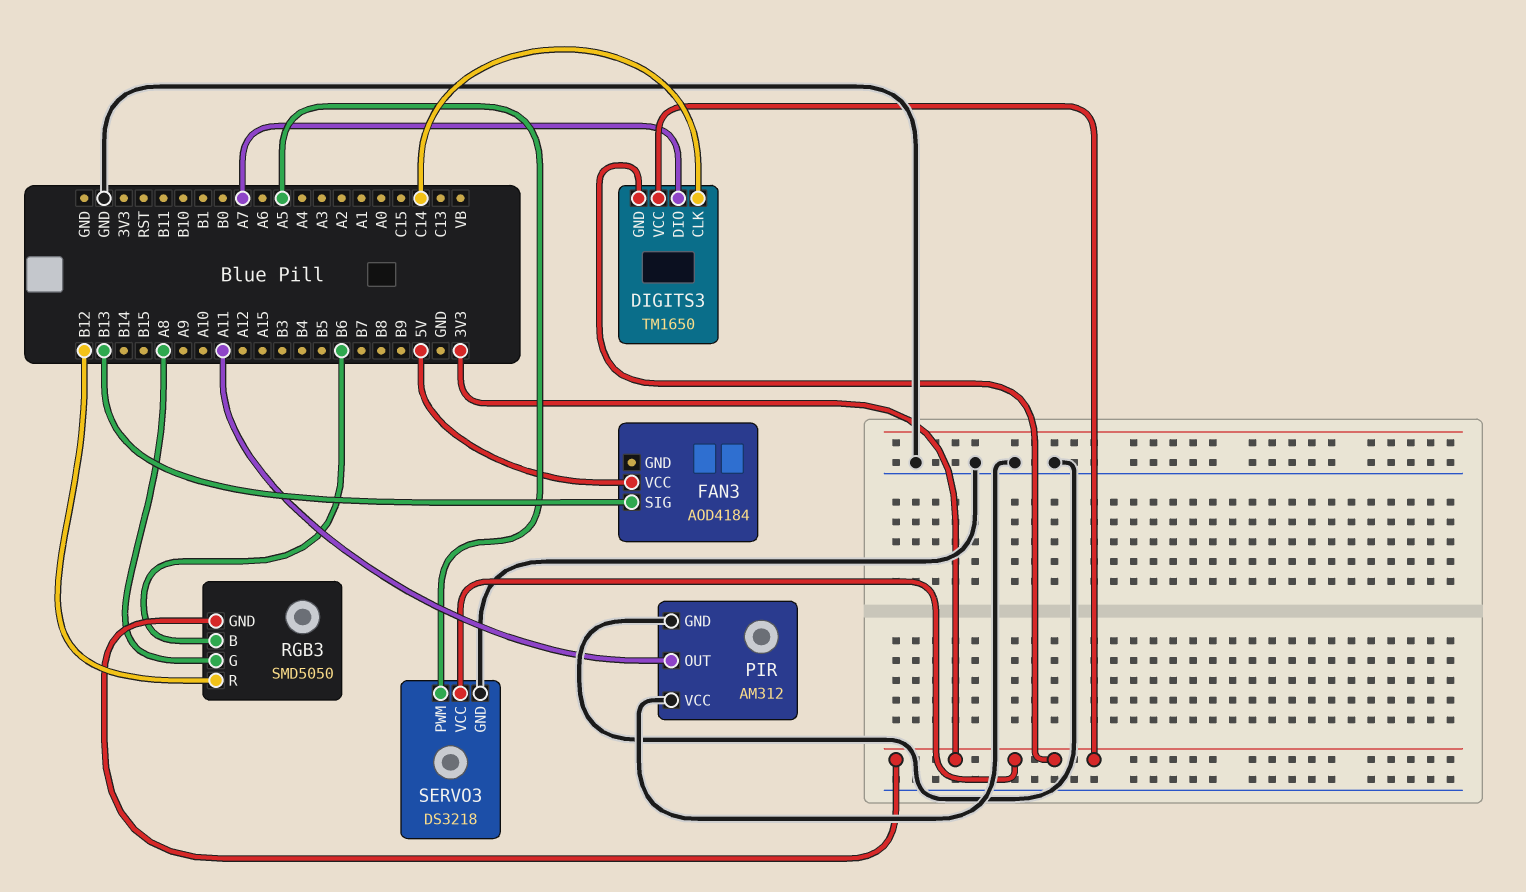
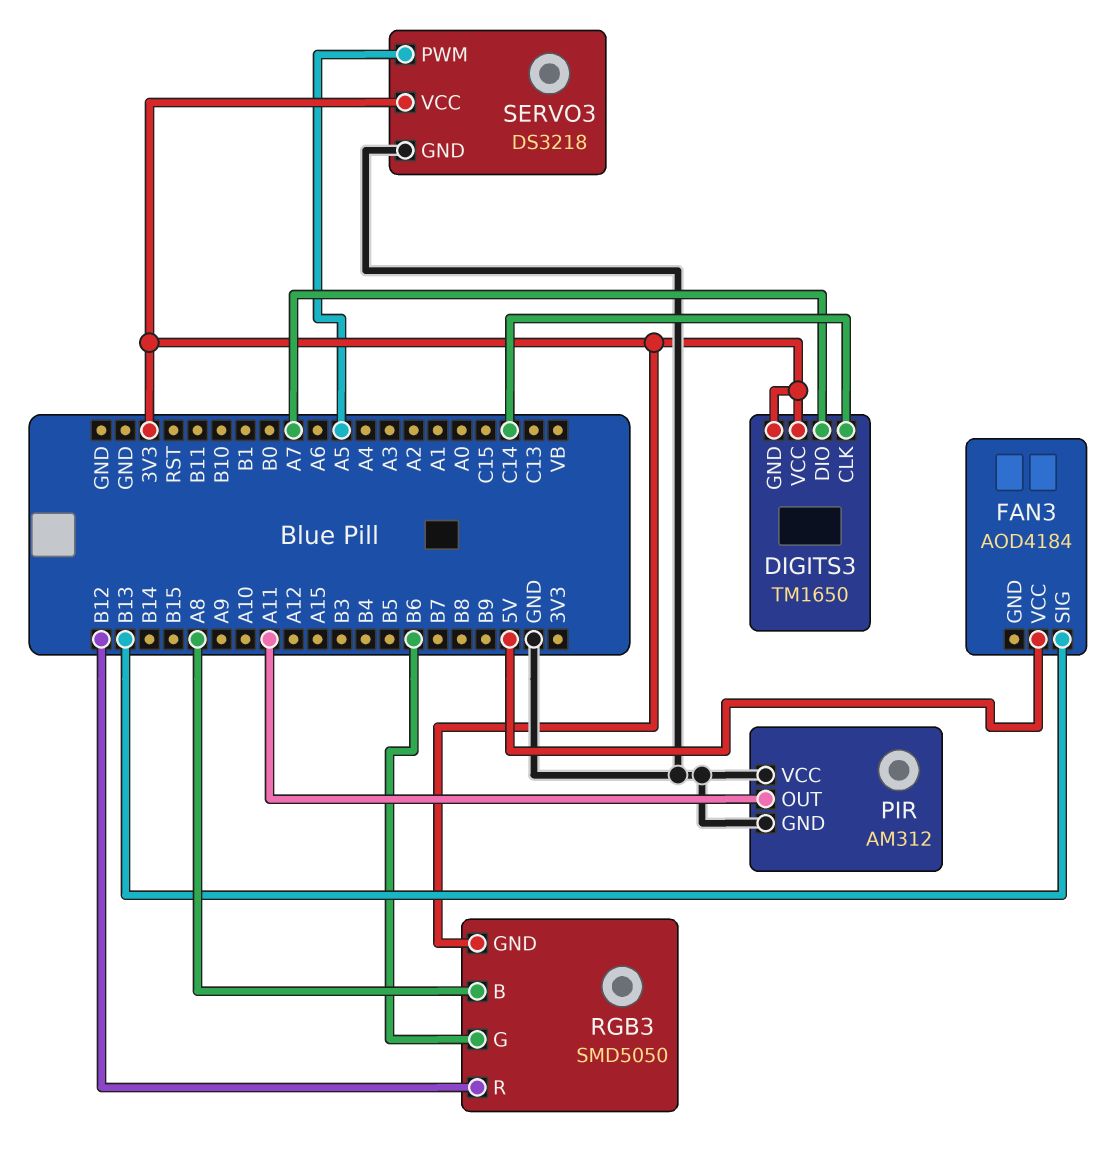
RGB3 pin B: B6 -> A8
RGB3 pin G: A8 -> B6

